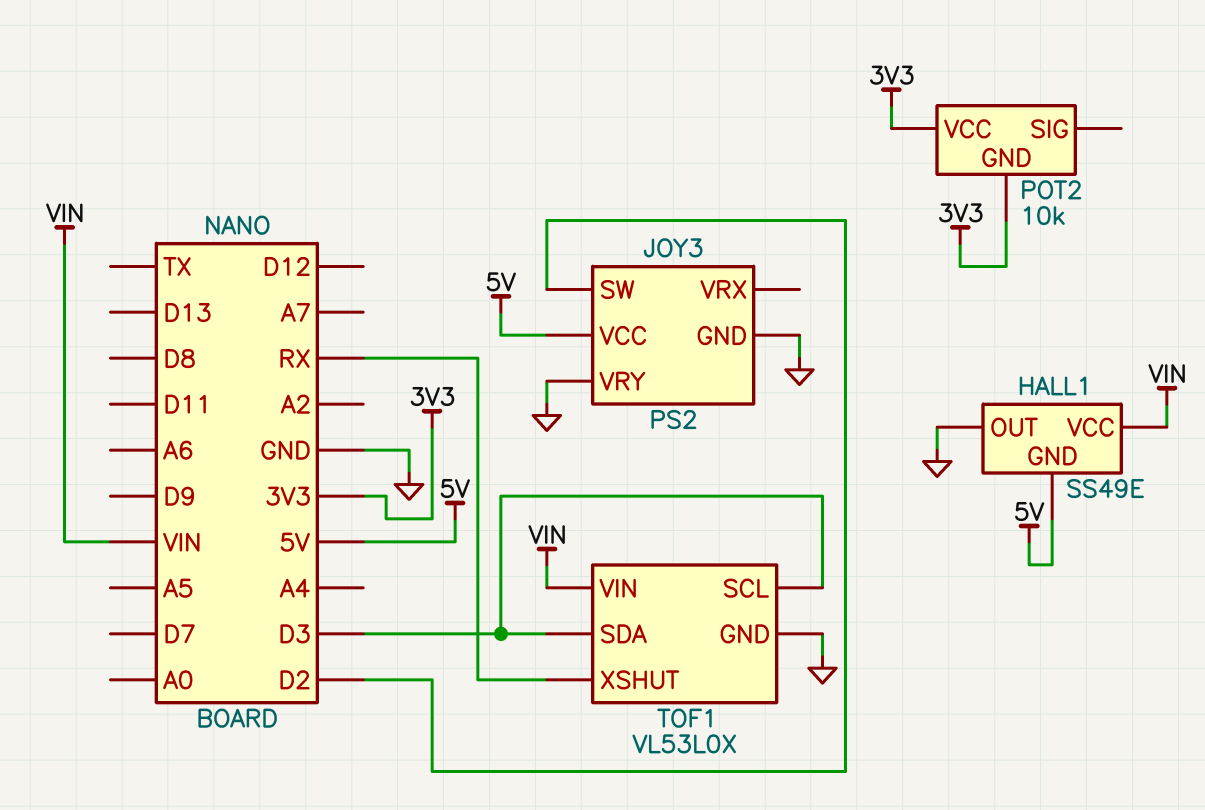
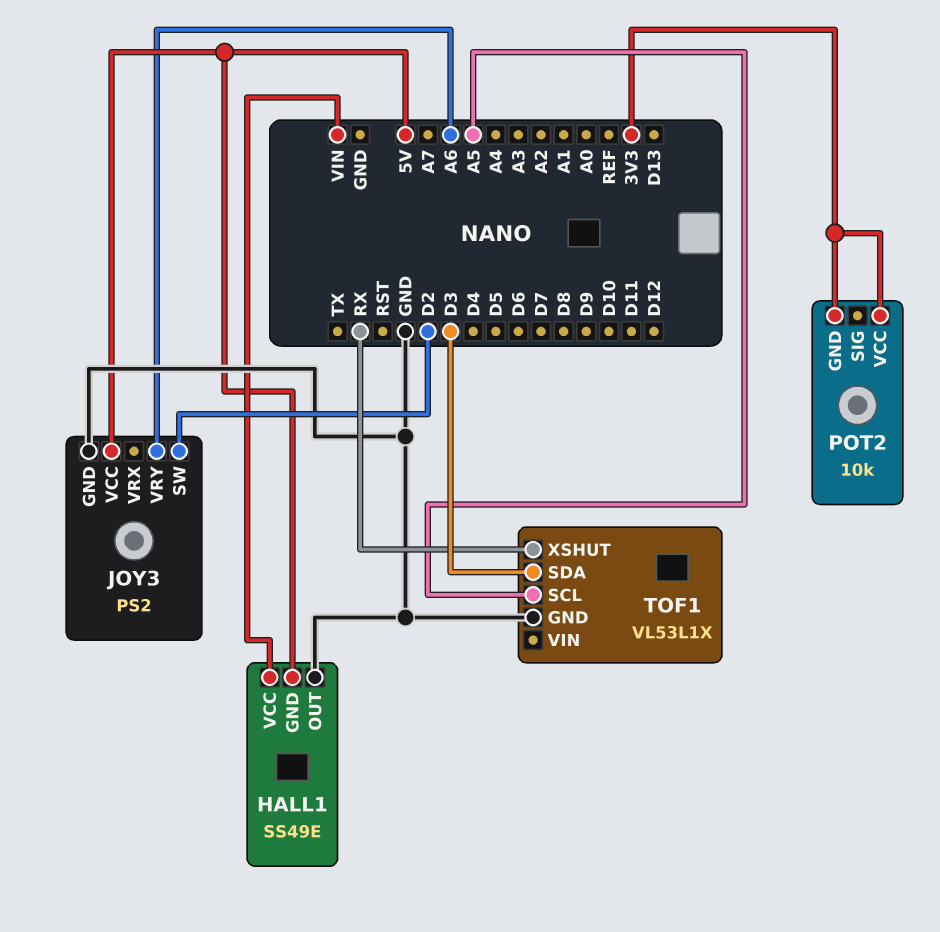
JOY3 pin VRY: GND -> A6
TOF1: VL53L0X -> VL53L1X
TOF1 pin SCL: D3 -> A5
TOF1 pin VIN: VIN -> none

